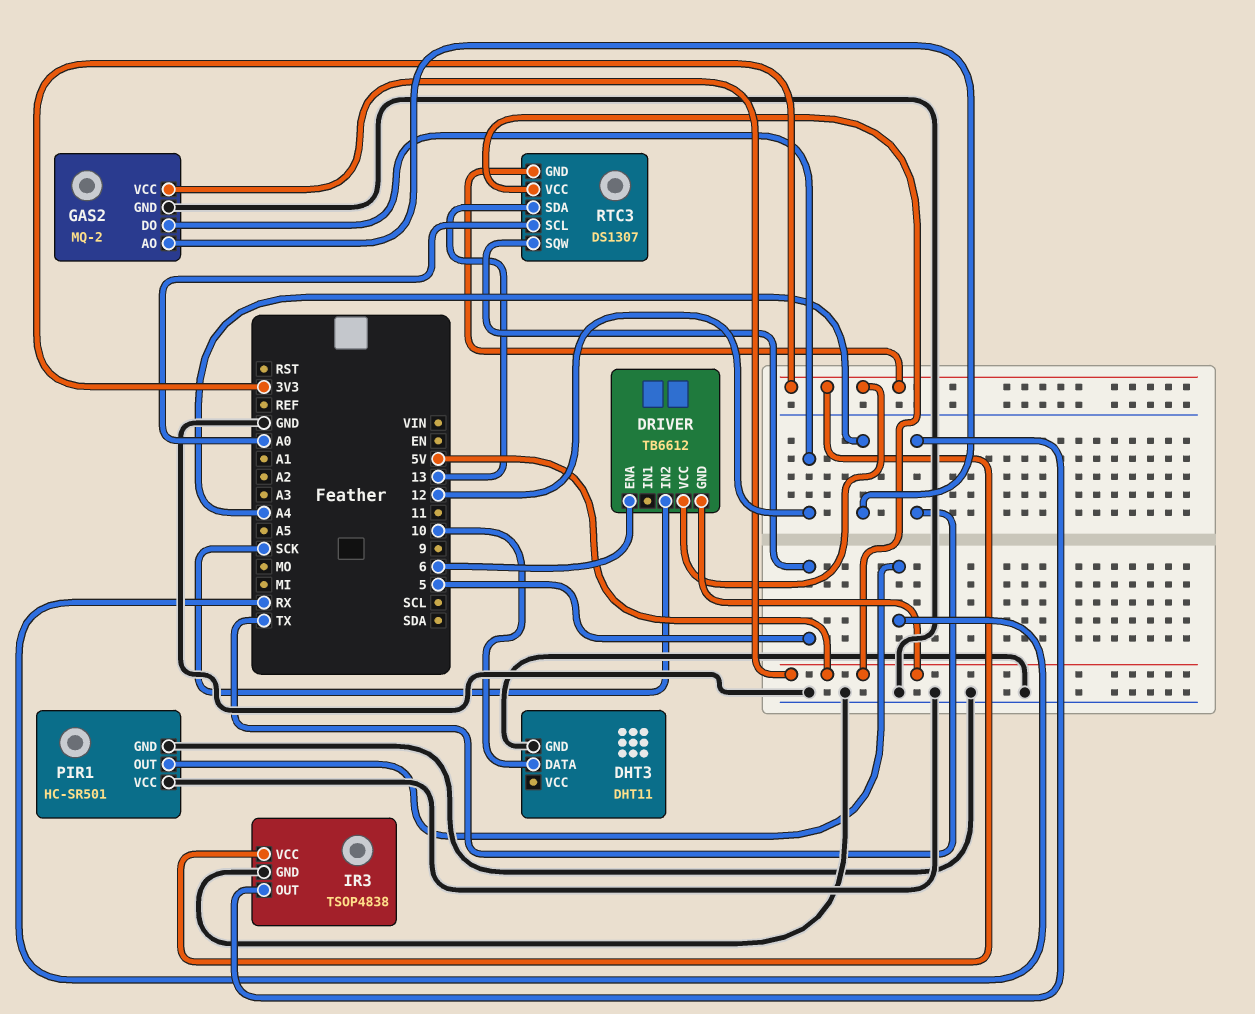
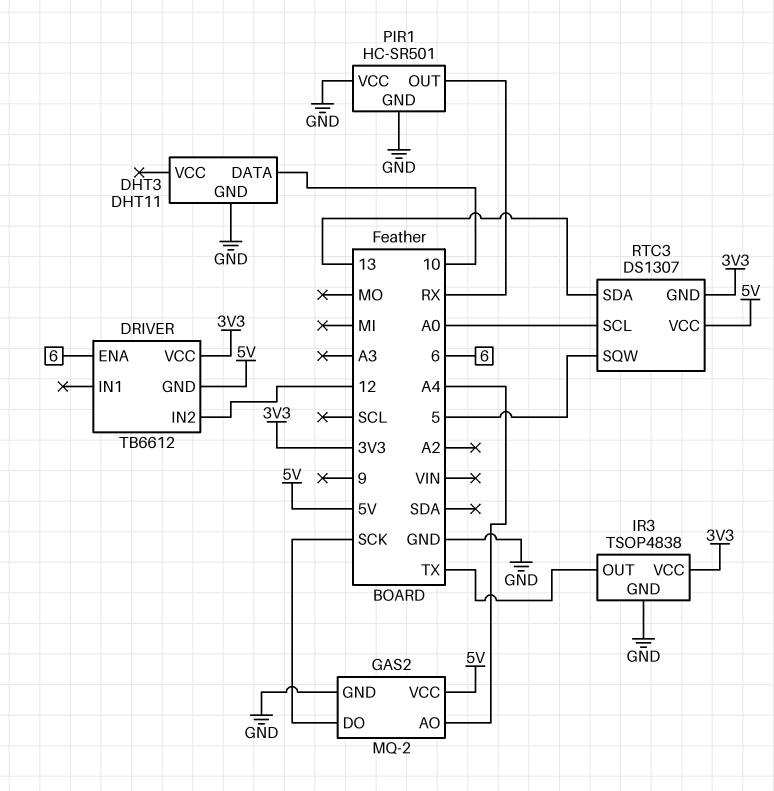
DRIVER pin IN2: SCK -> 12
GAS2 pin DO: 12 -> SCK

